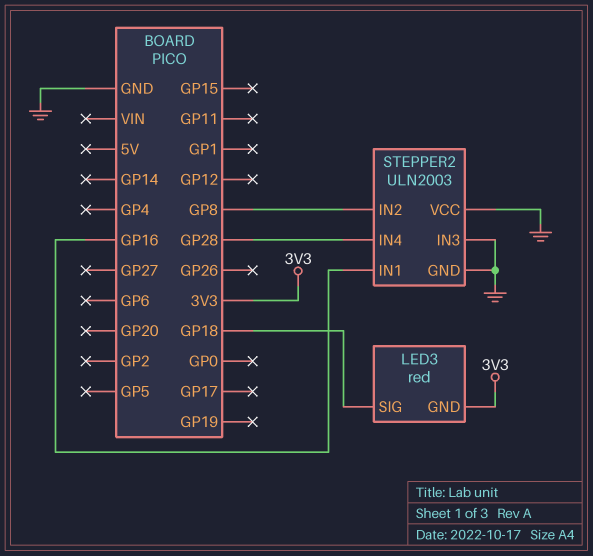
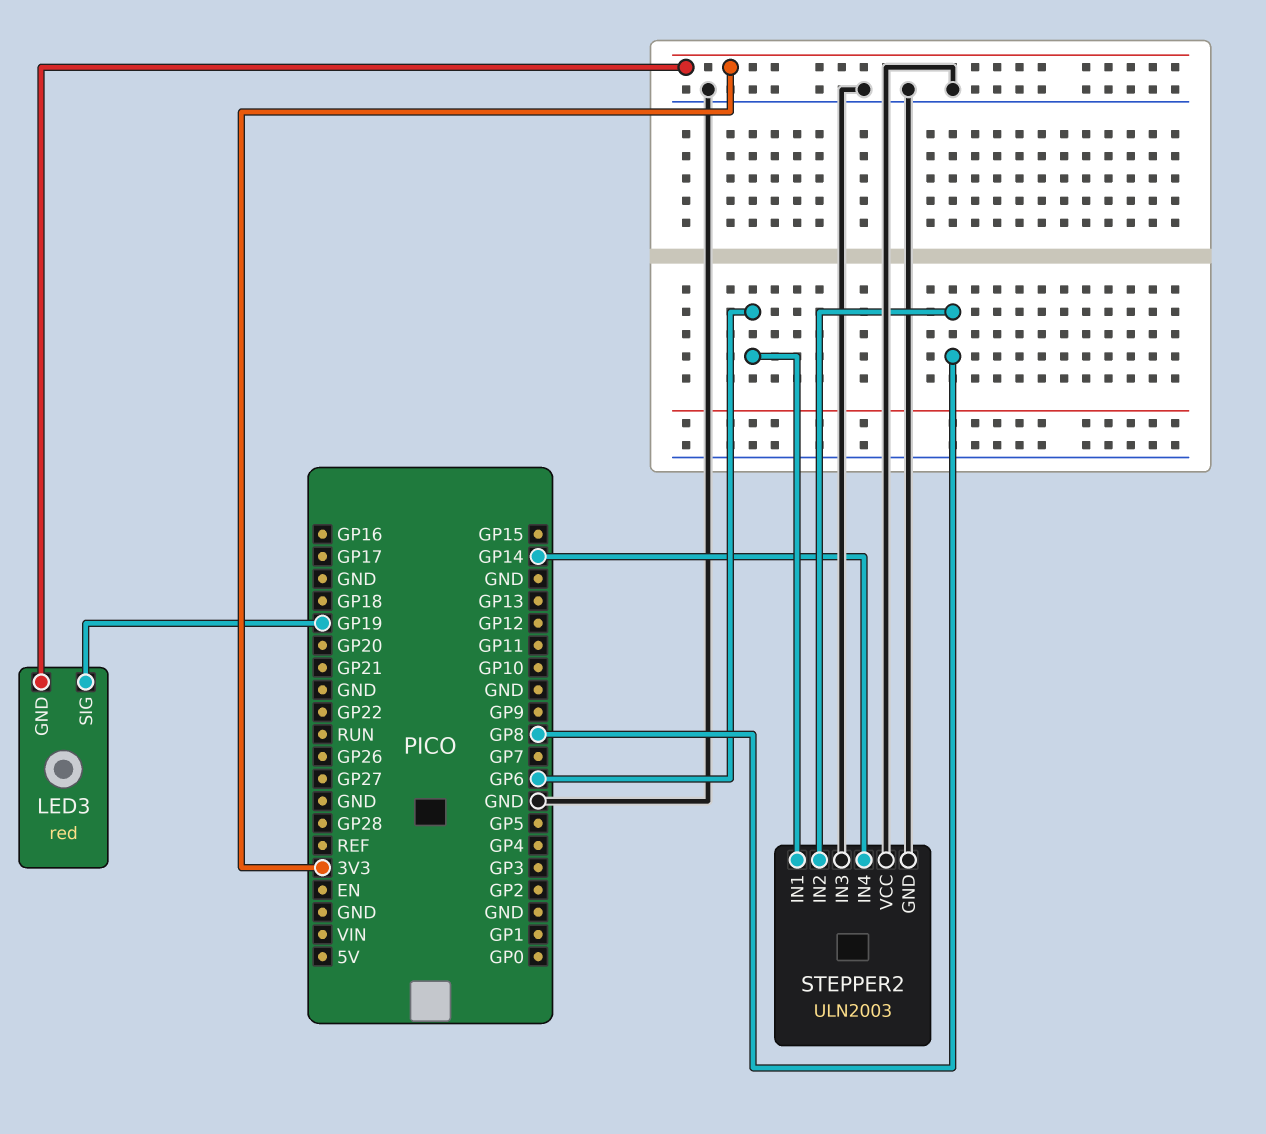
LED3 pin SIG: GP18 -> GP19
STEPPER2 pin IN1: GP16 -> GP6
STEPPER2 pin IN4: GP28 -> GP14

